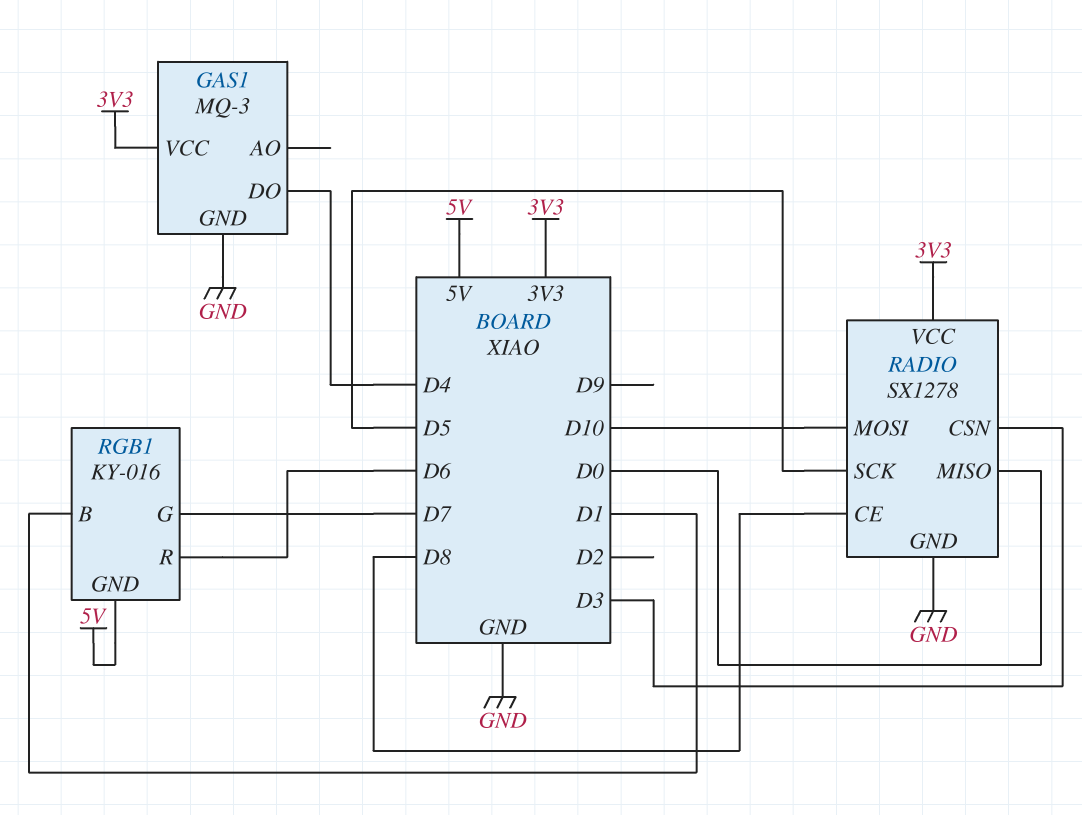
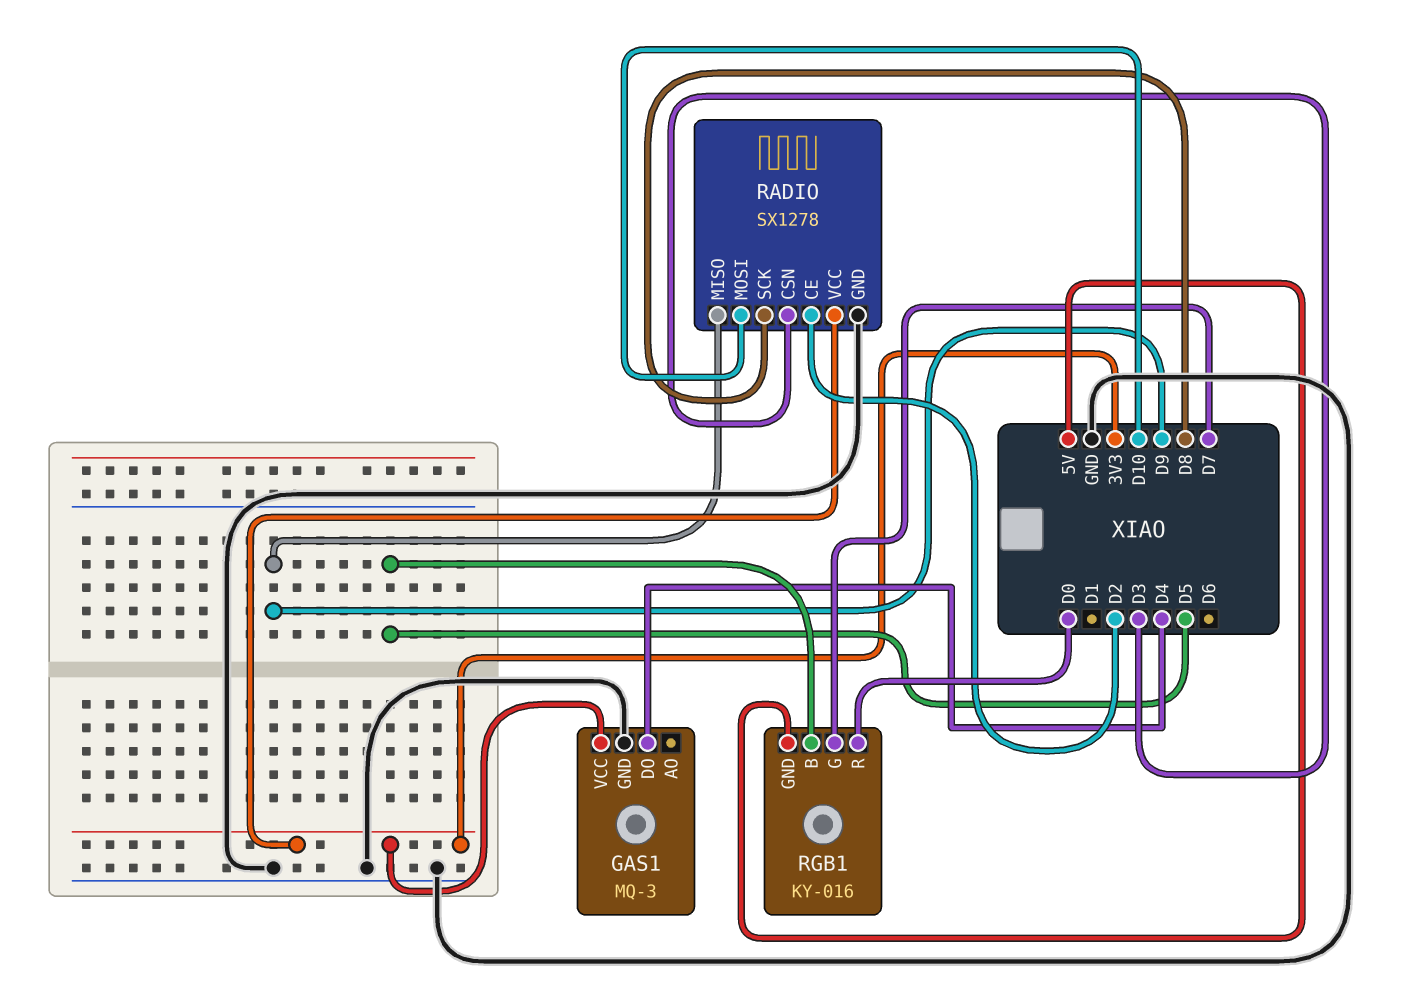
RADIO pin CE: D8 -> D2
RADIO pin MISO: D0 -> D9
RADIO pin SCK: D5 -> D8
RGB1 pin B: D1 -> D5
RGB1 pin R: D6 -> D0

